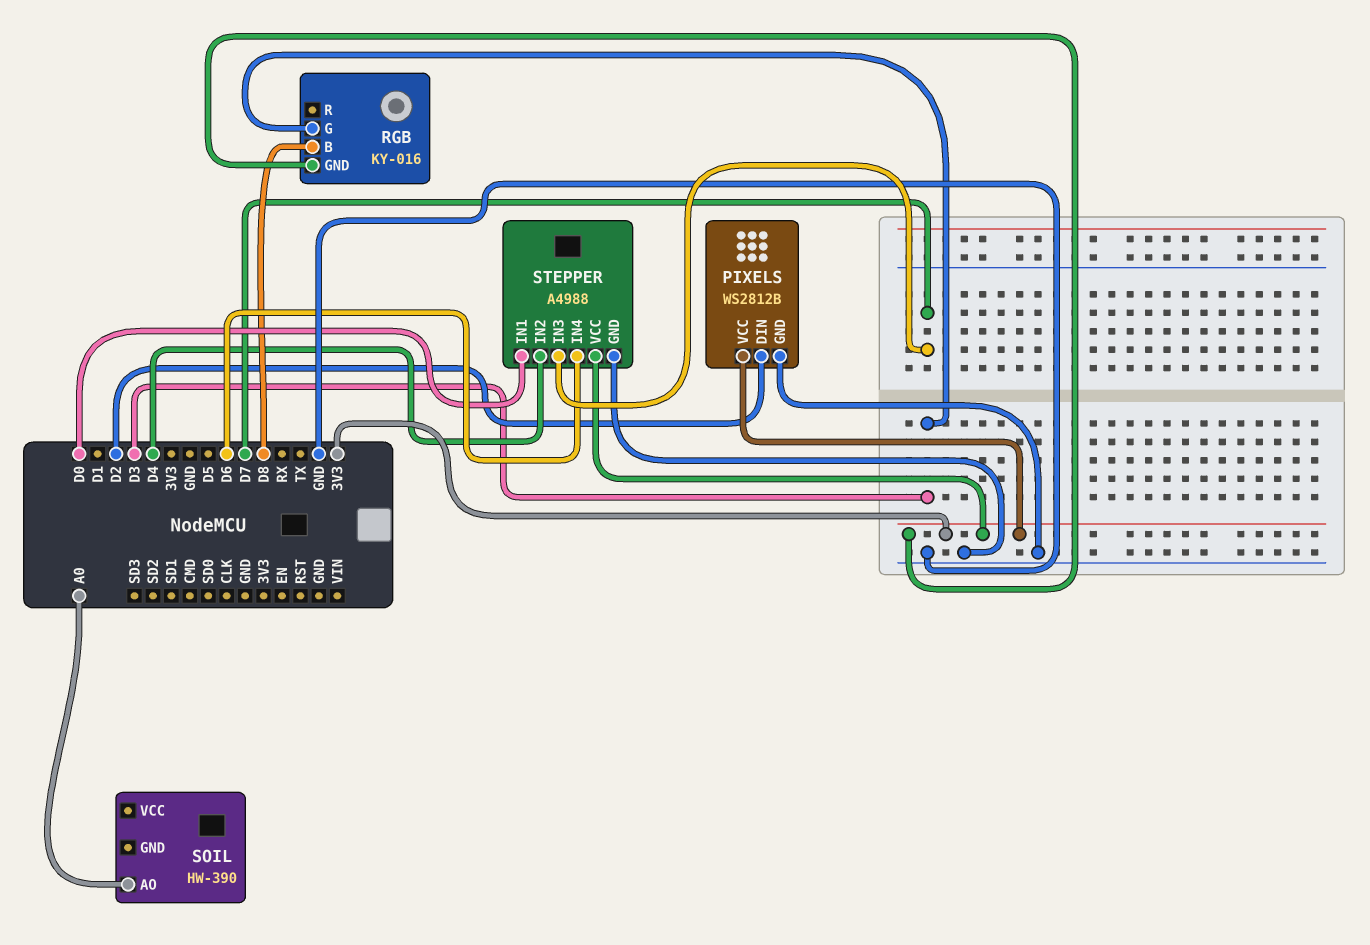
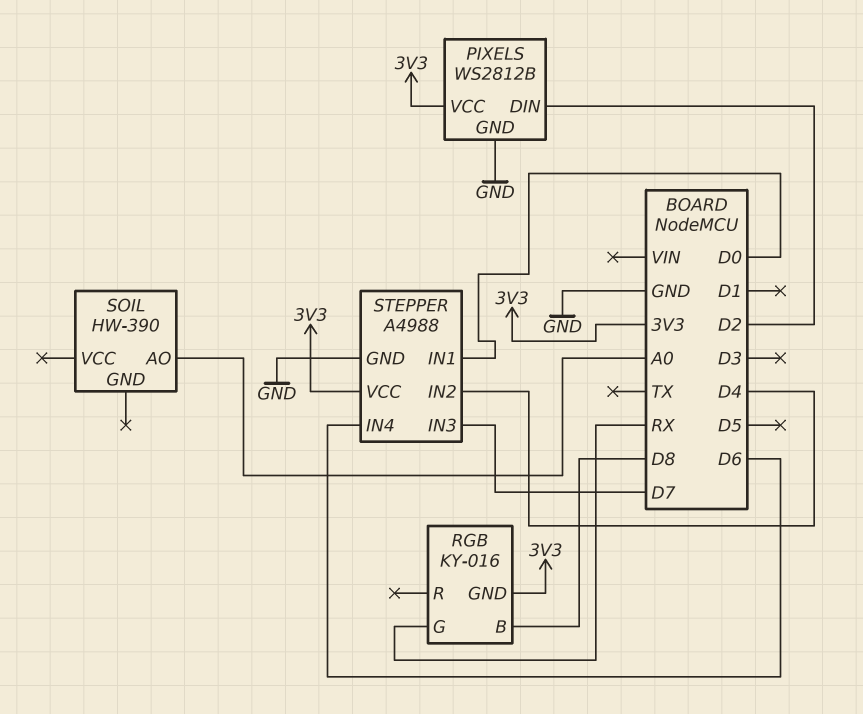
RGB pin G: D3 -> RX

